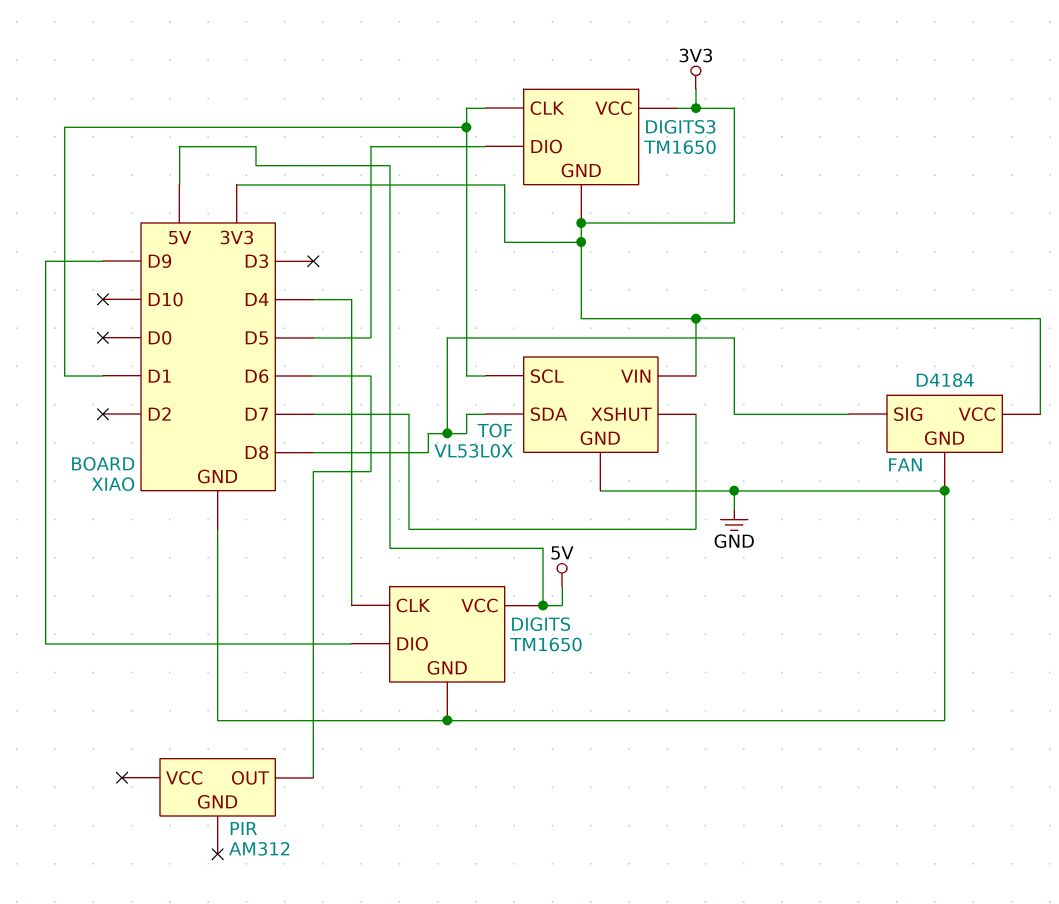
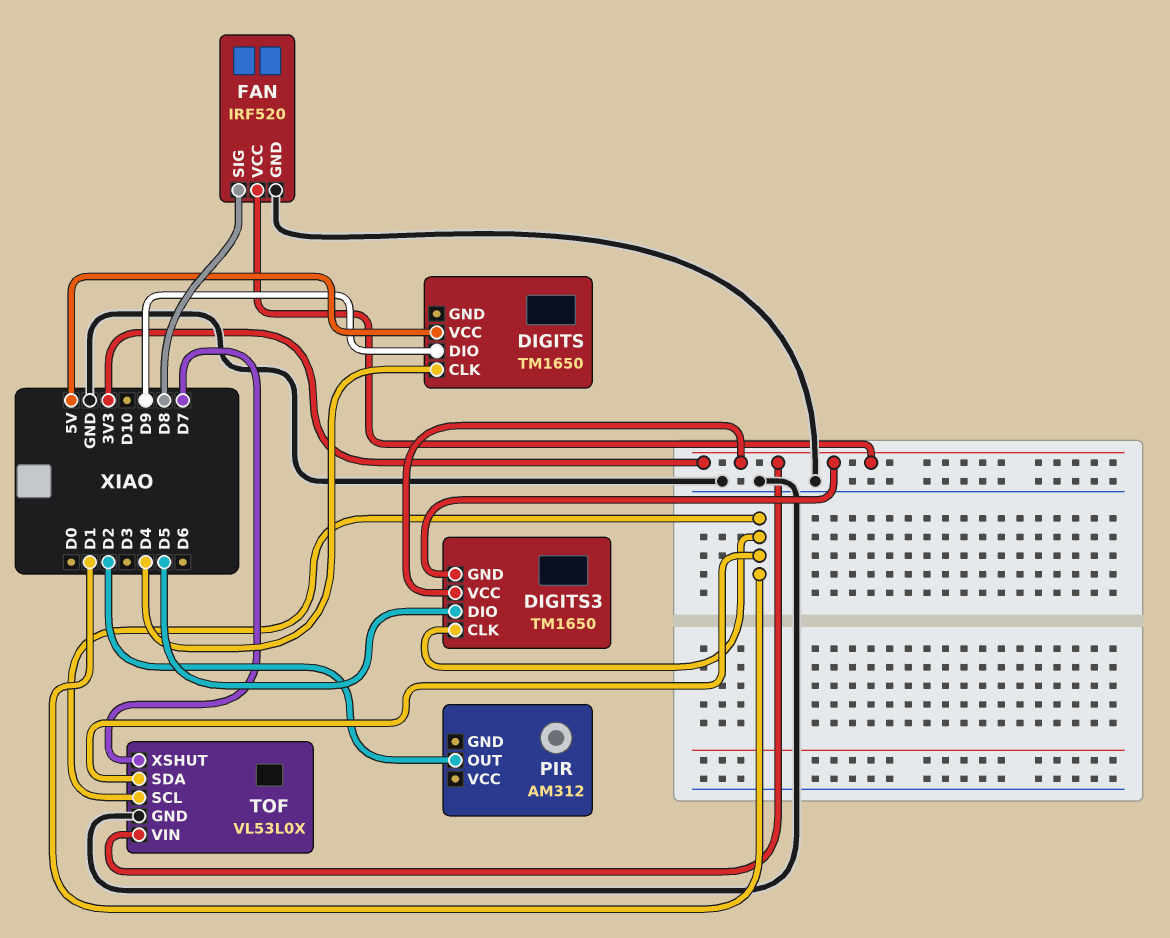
DIGITS pin GND: GND -> none
FAN: D4184 -> IRF520
PIR pin OUT: D6 -> D2
TOF pin SDA: D8 -> D1

